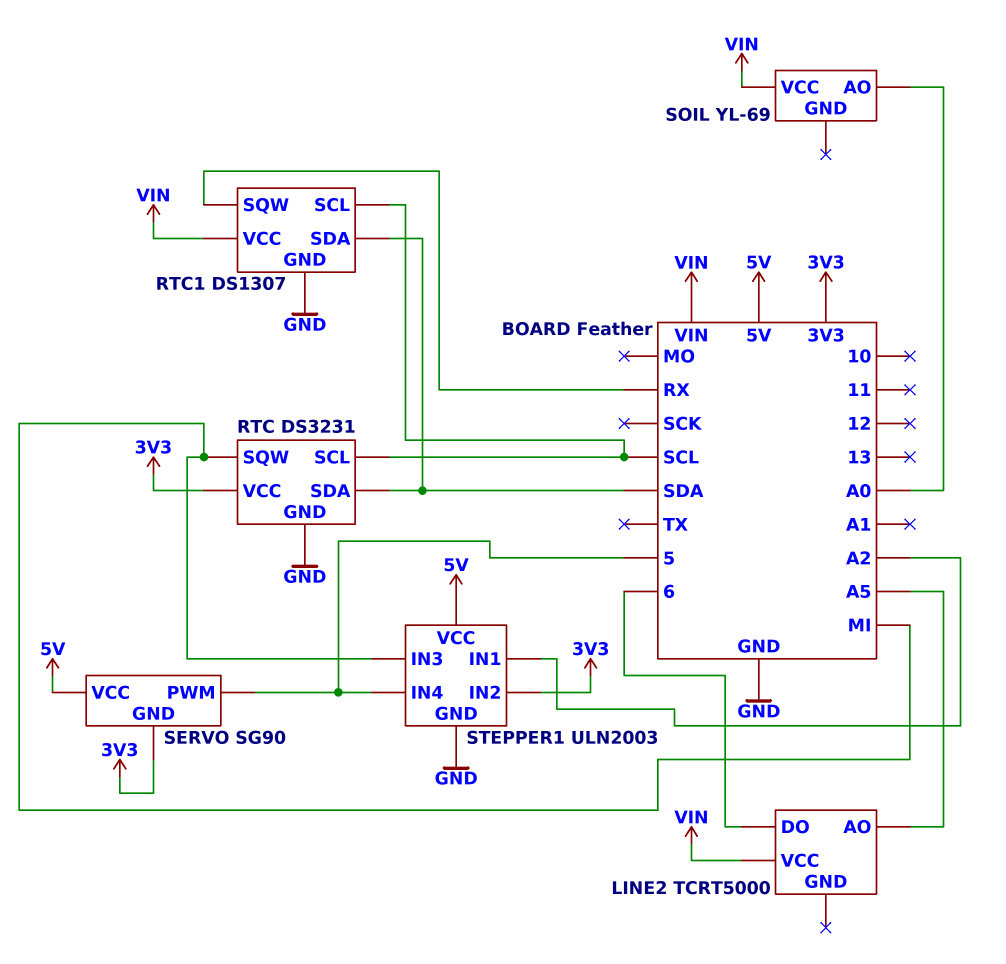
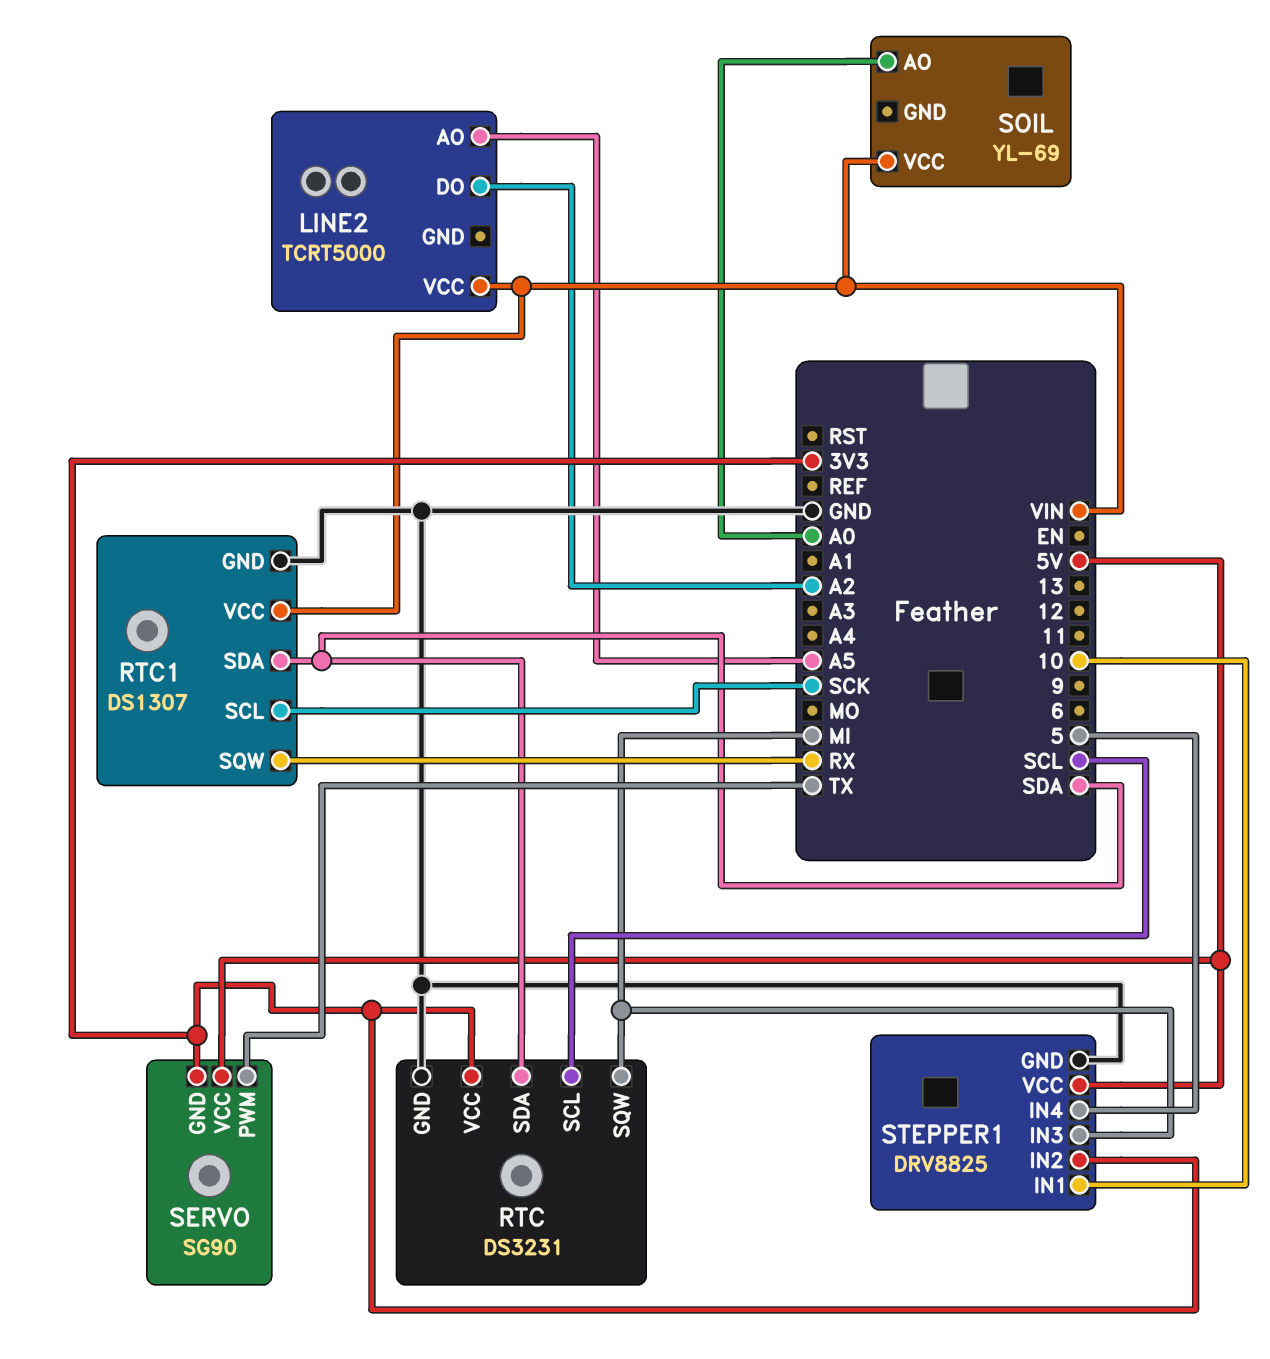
LINE2 pin DO: 6 -> A2
RTC1 pin SCL: SCL -> SCK
SERVO pin PWM: 5 -> TX
STEPPER1: ULN2003 -> DRV8825
STEPPER1 pin IN1: A2 -> 10

